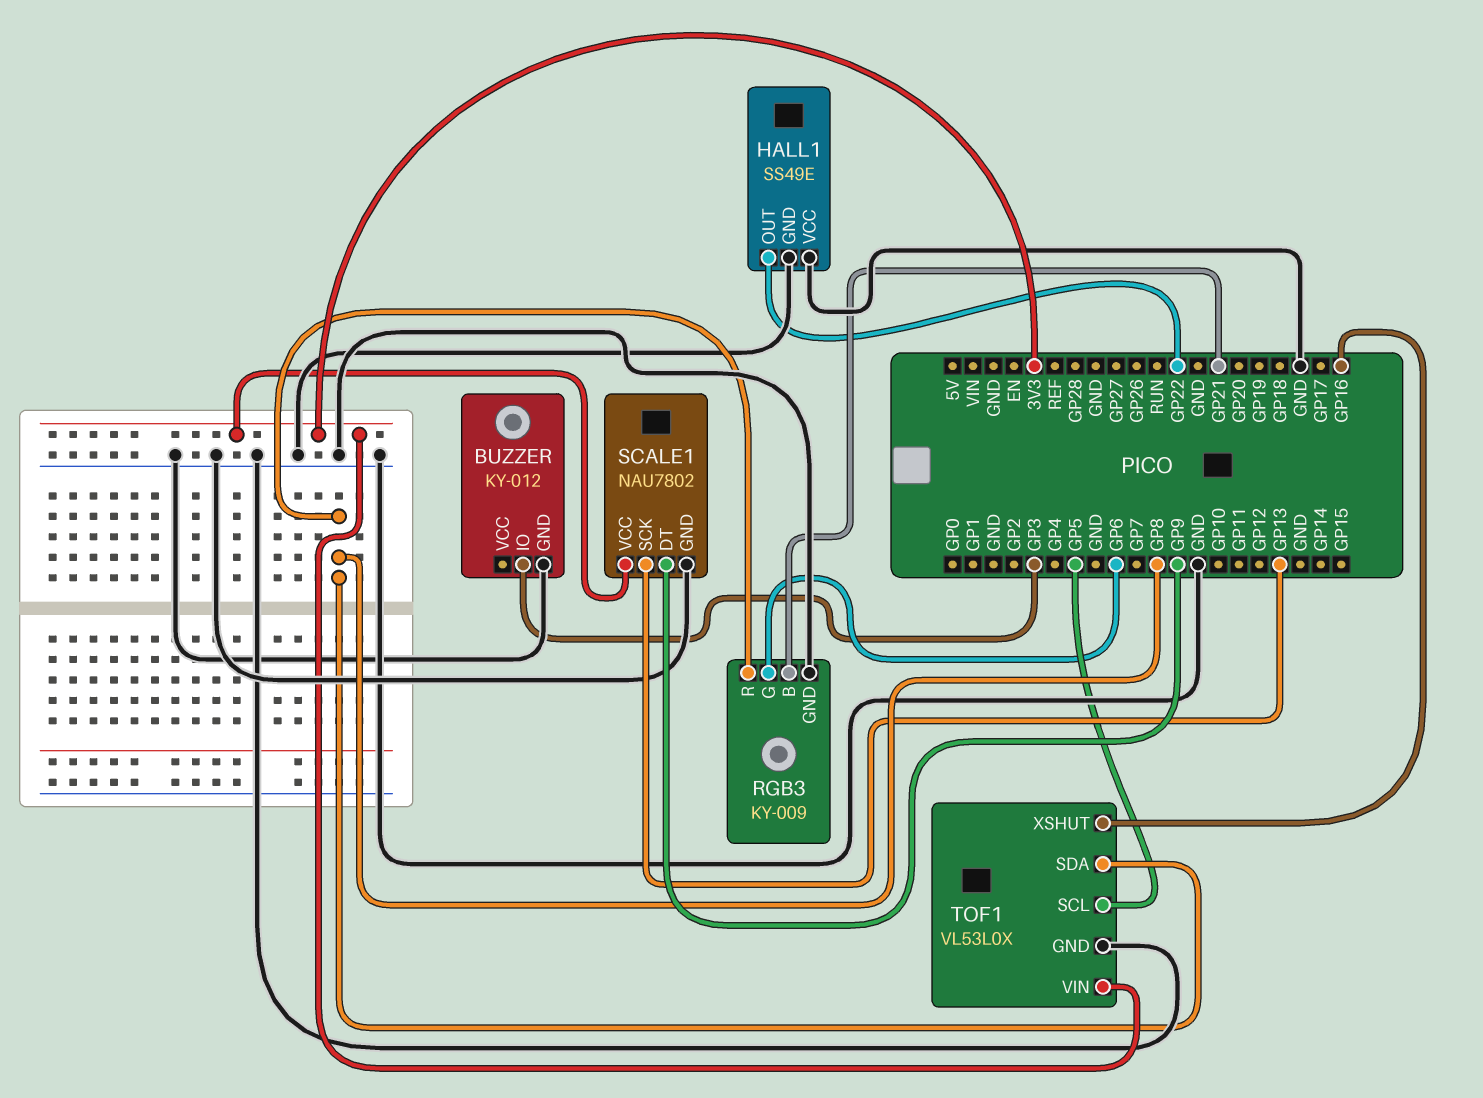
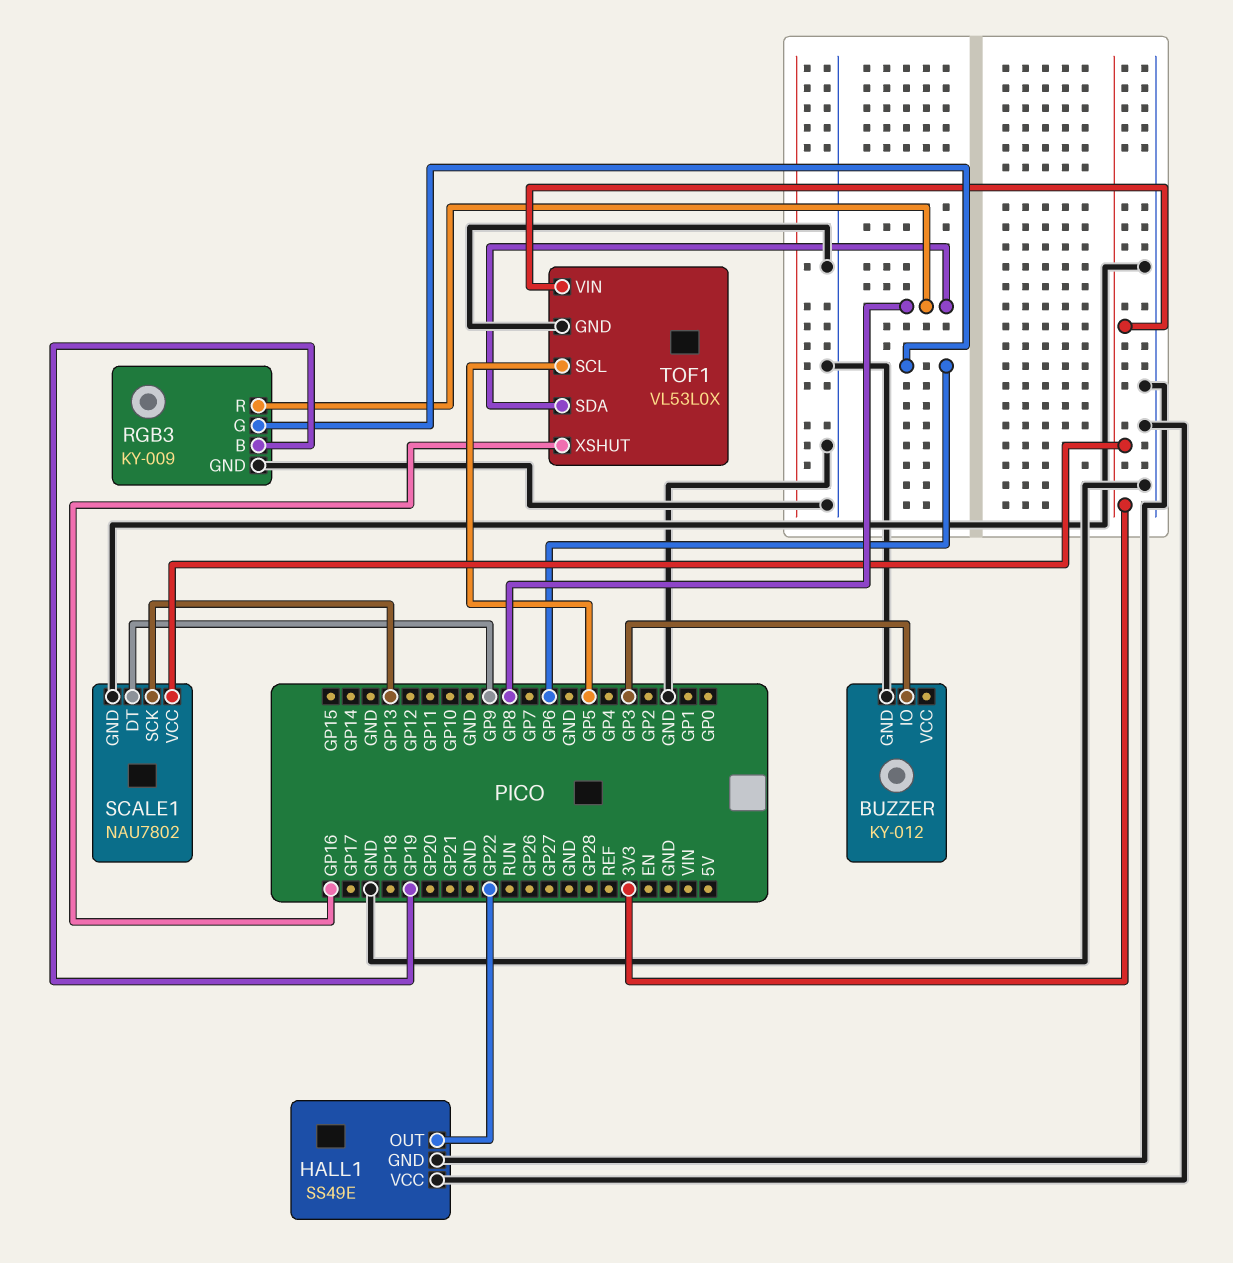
RGB3 pin B: GP21 -> GP19

